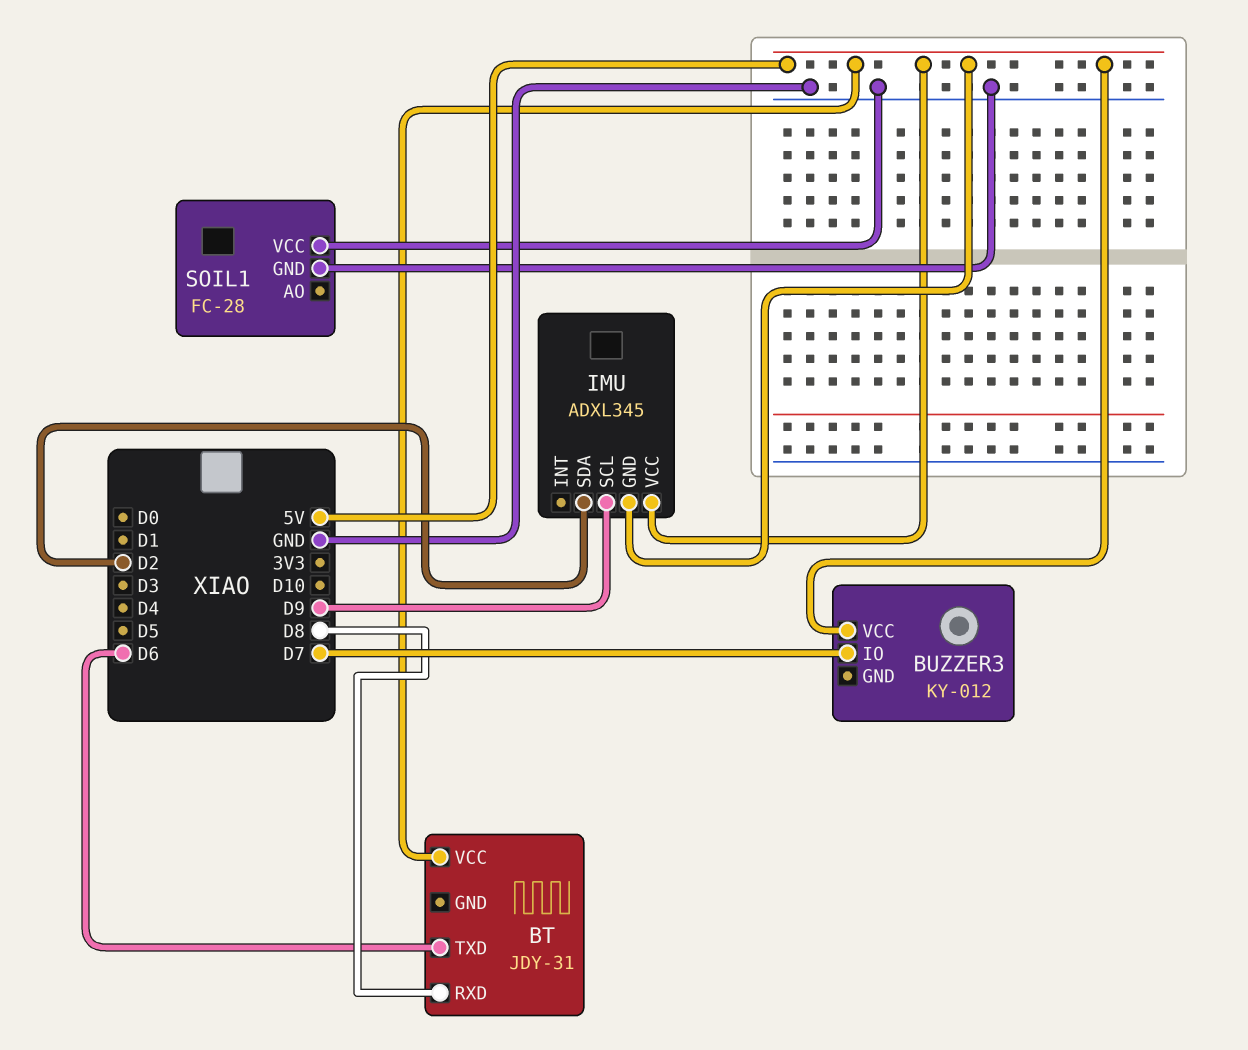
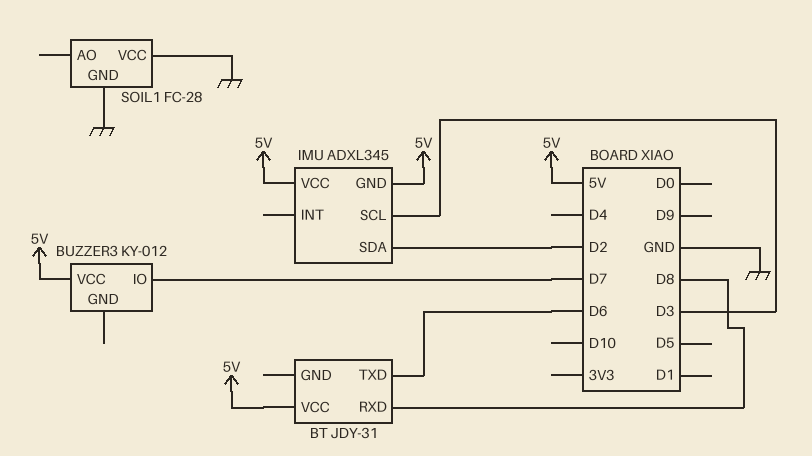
IMU pin SCL: D9 -> D3

